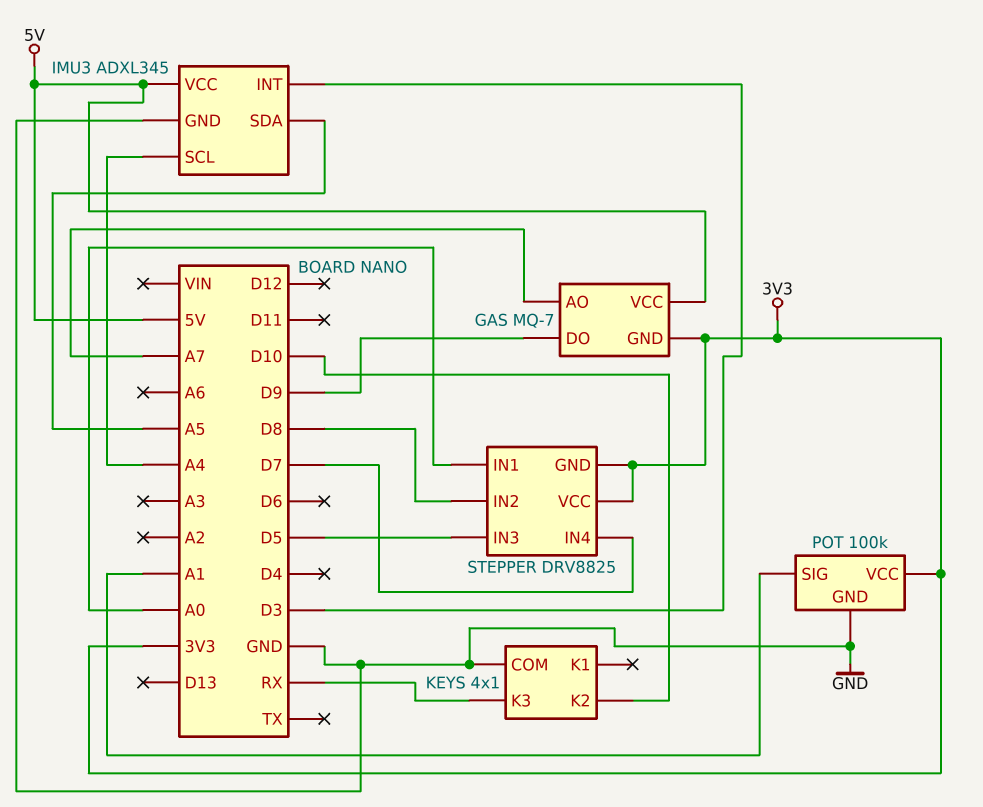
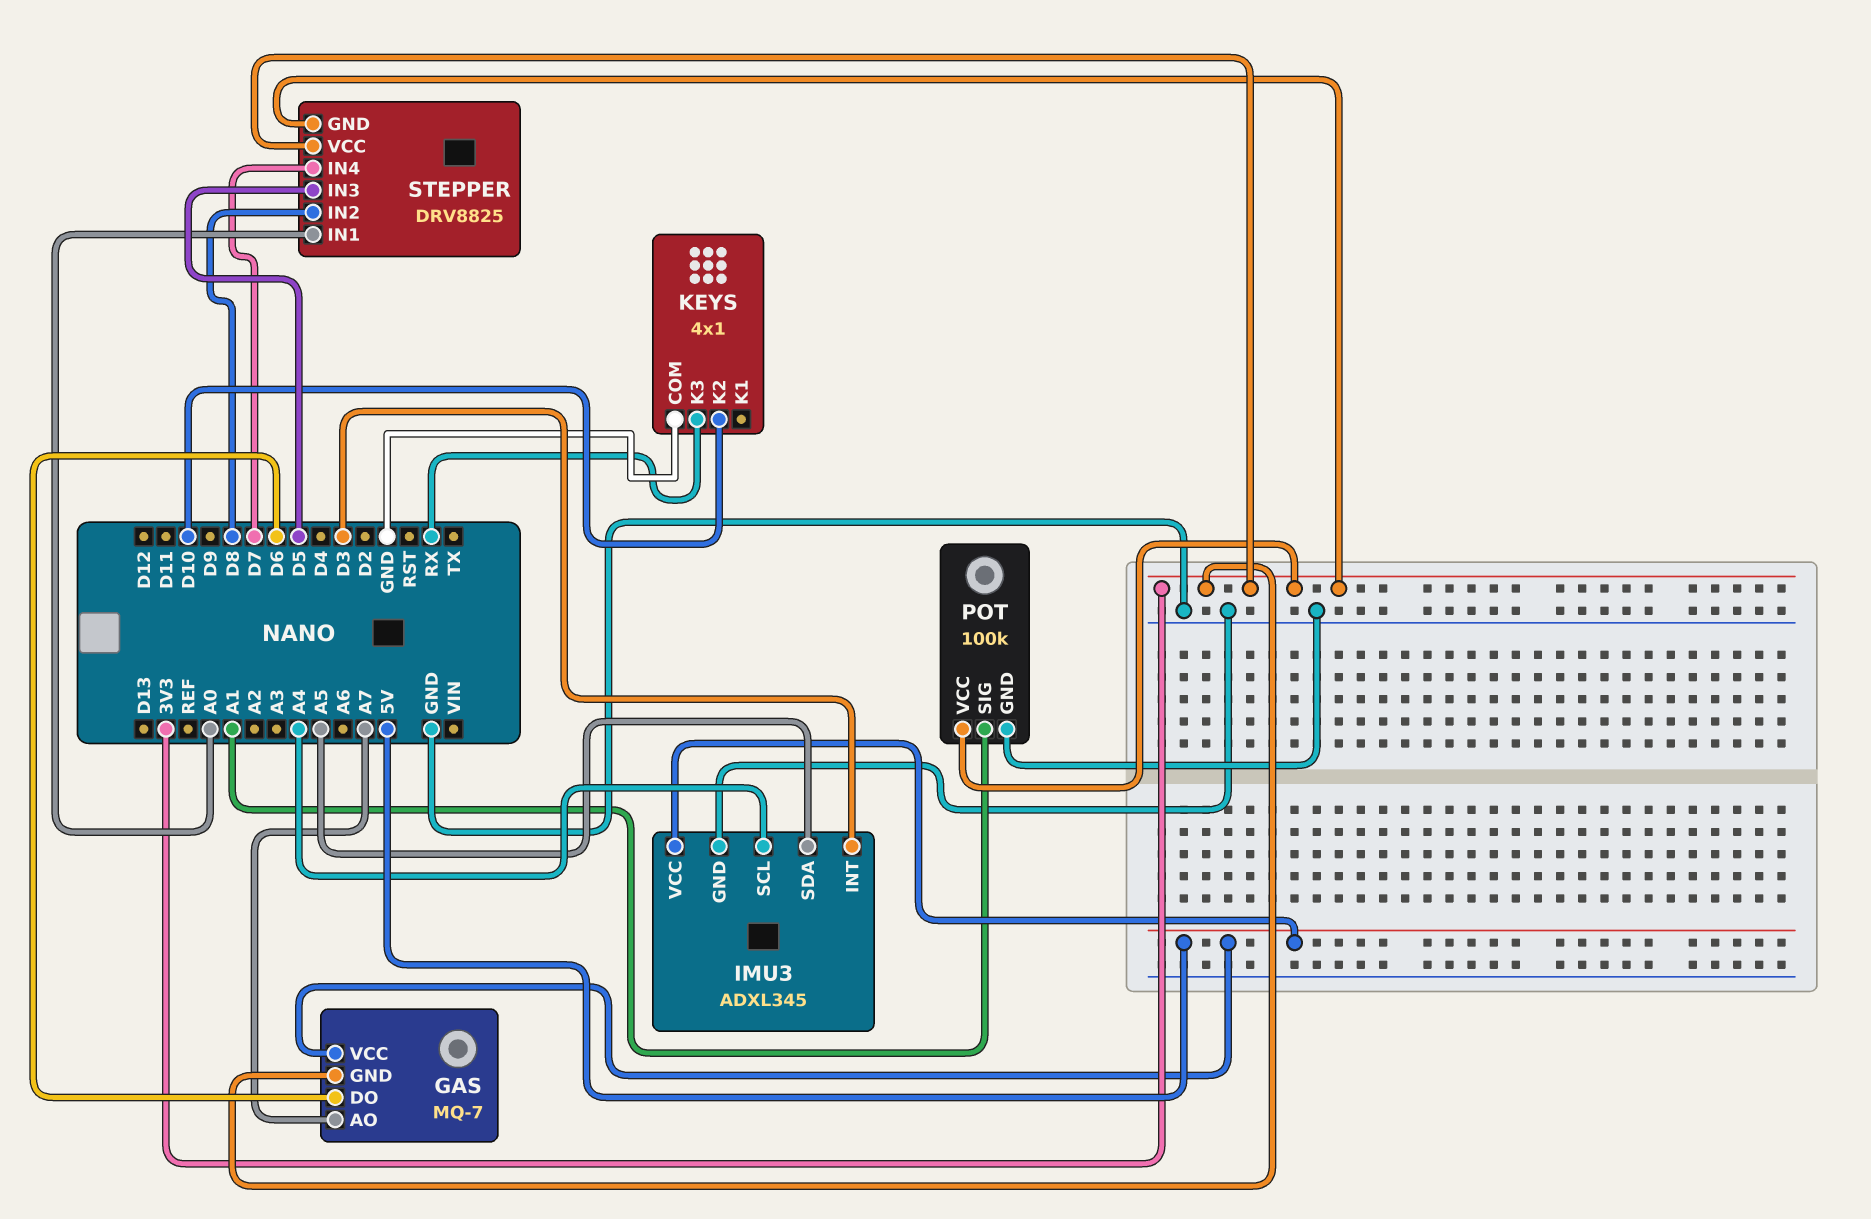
GAS pin DO: D9 -> D6

